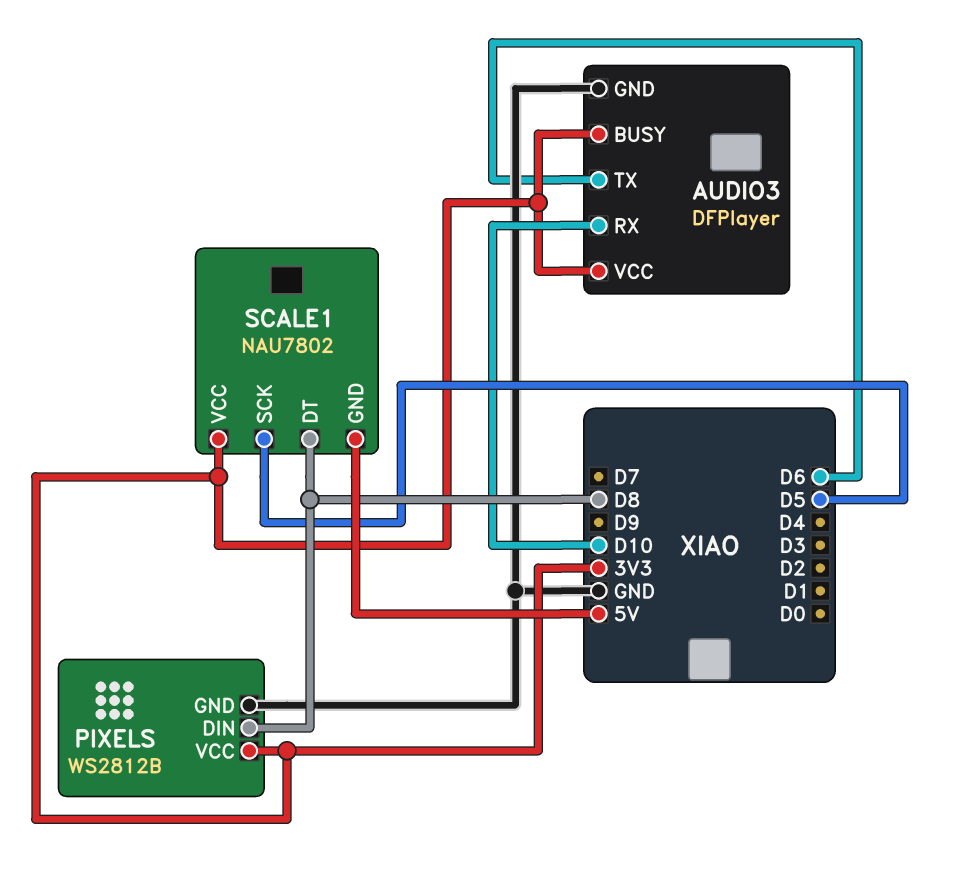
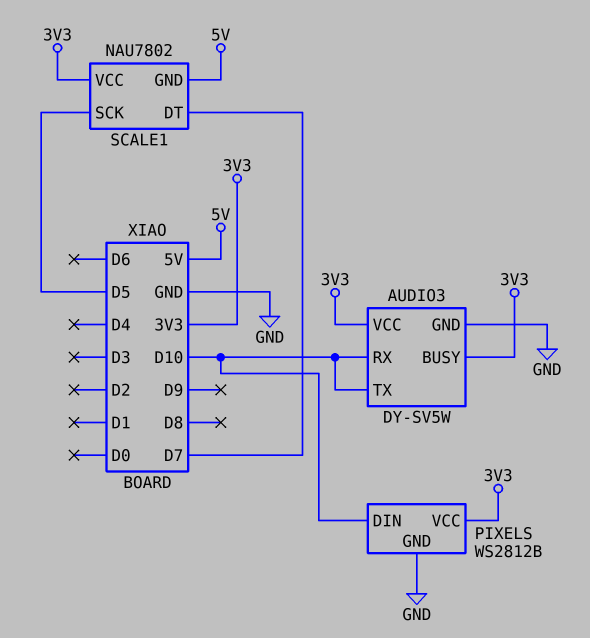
AUDIO3: DFPlayer -> DY-SV5W
AUDIO3 pin TX: D6 -> D10
PIXELS pin DIN: D8 -> D10
SCALE1 pin DT: D8 -> D7

